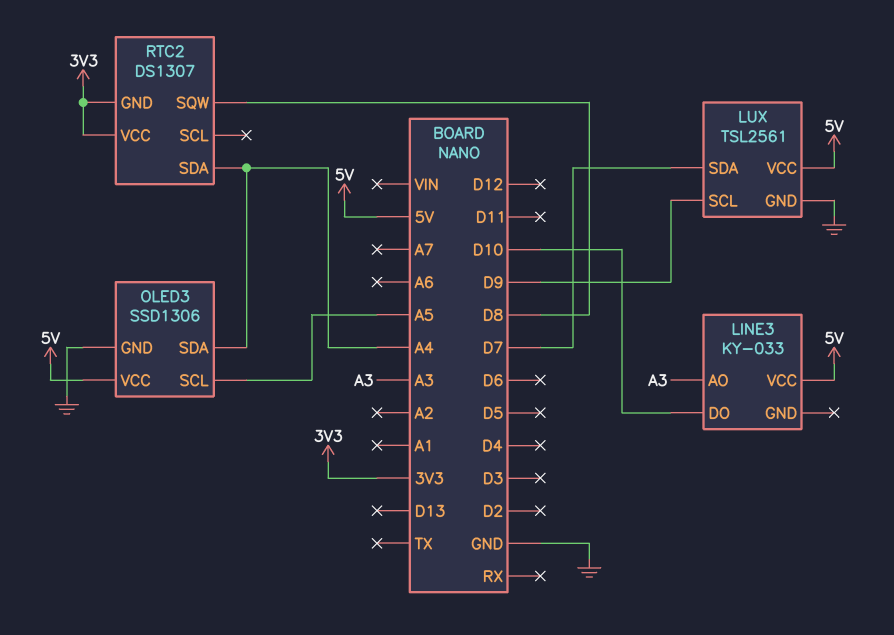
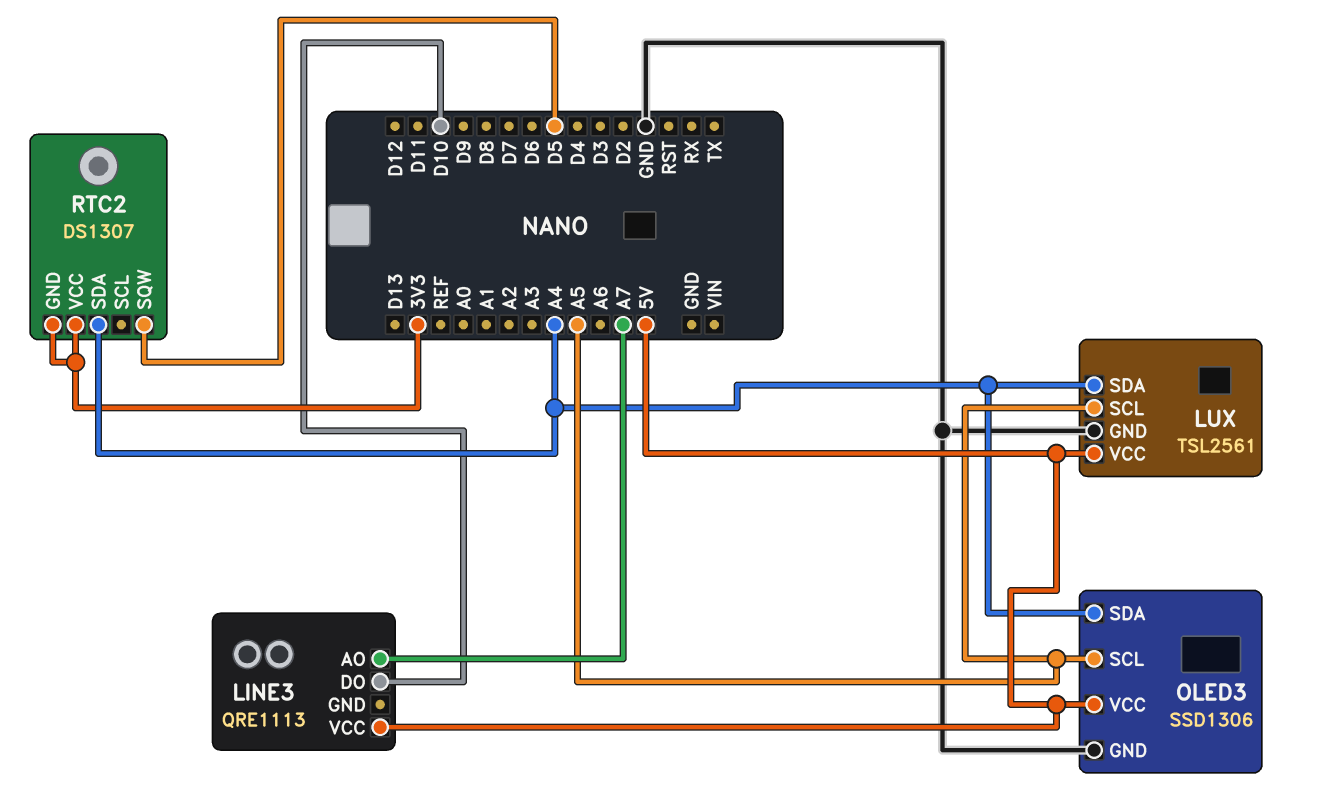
LINE3: KY-033 -> QRE1113
LINE3 pin AO: A3 -> A7
LUX pin SCL: D9 -> A5
LUX pin SDA: D7 -> A4
RTC2 pin SQW: D8 -> D5

